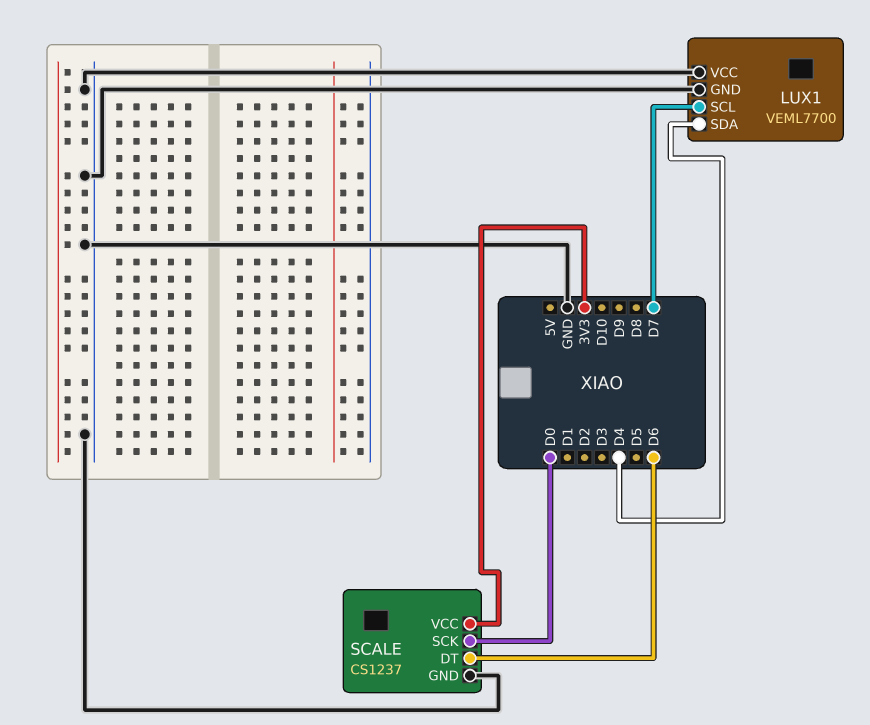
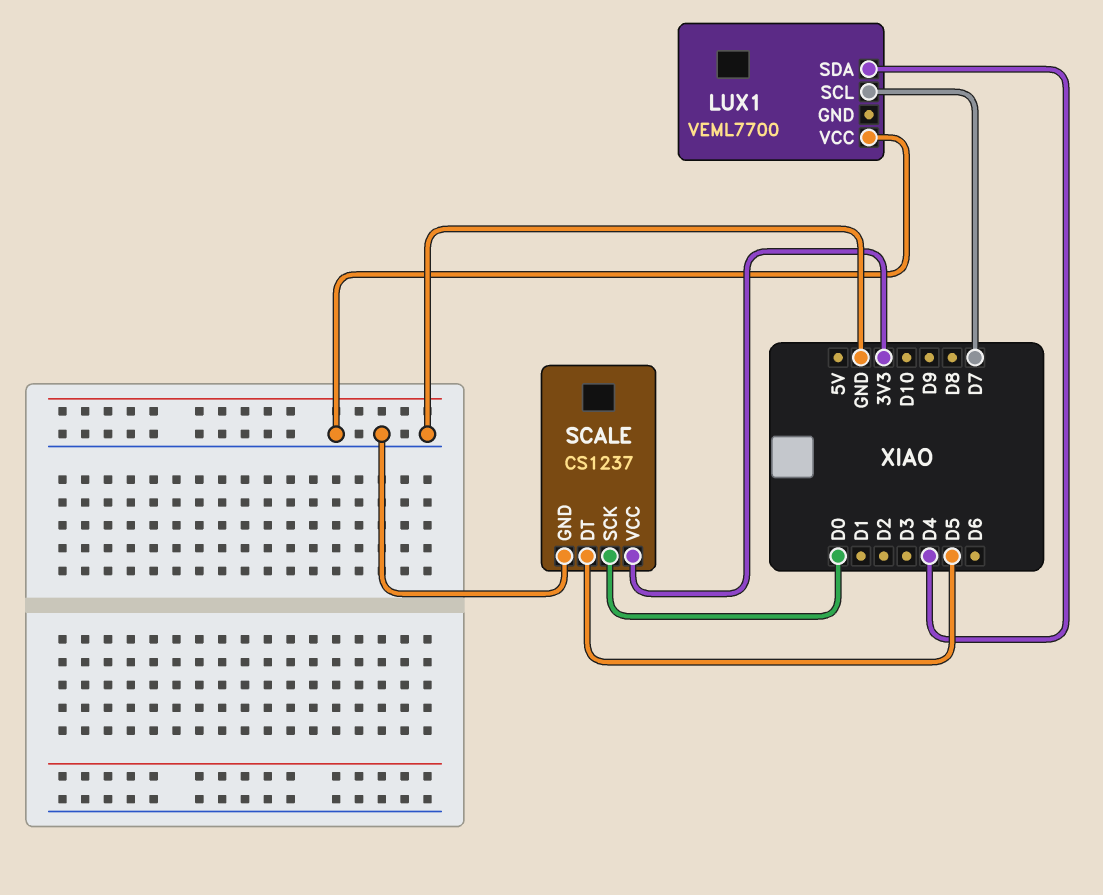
LUX1 pin GND: GND -> none
SCALE pin DT: D6 -> D5

